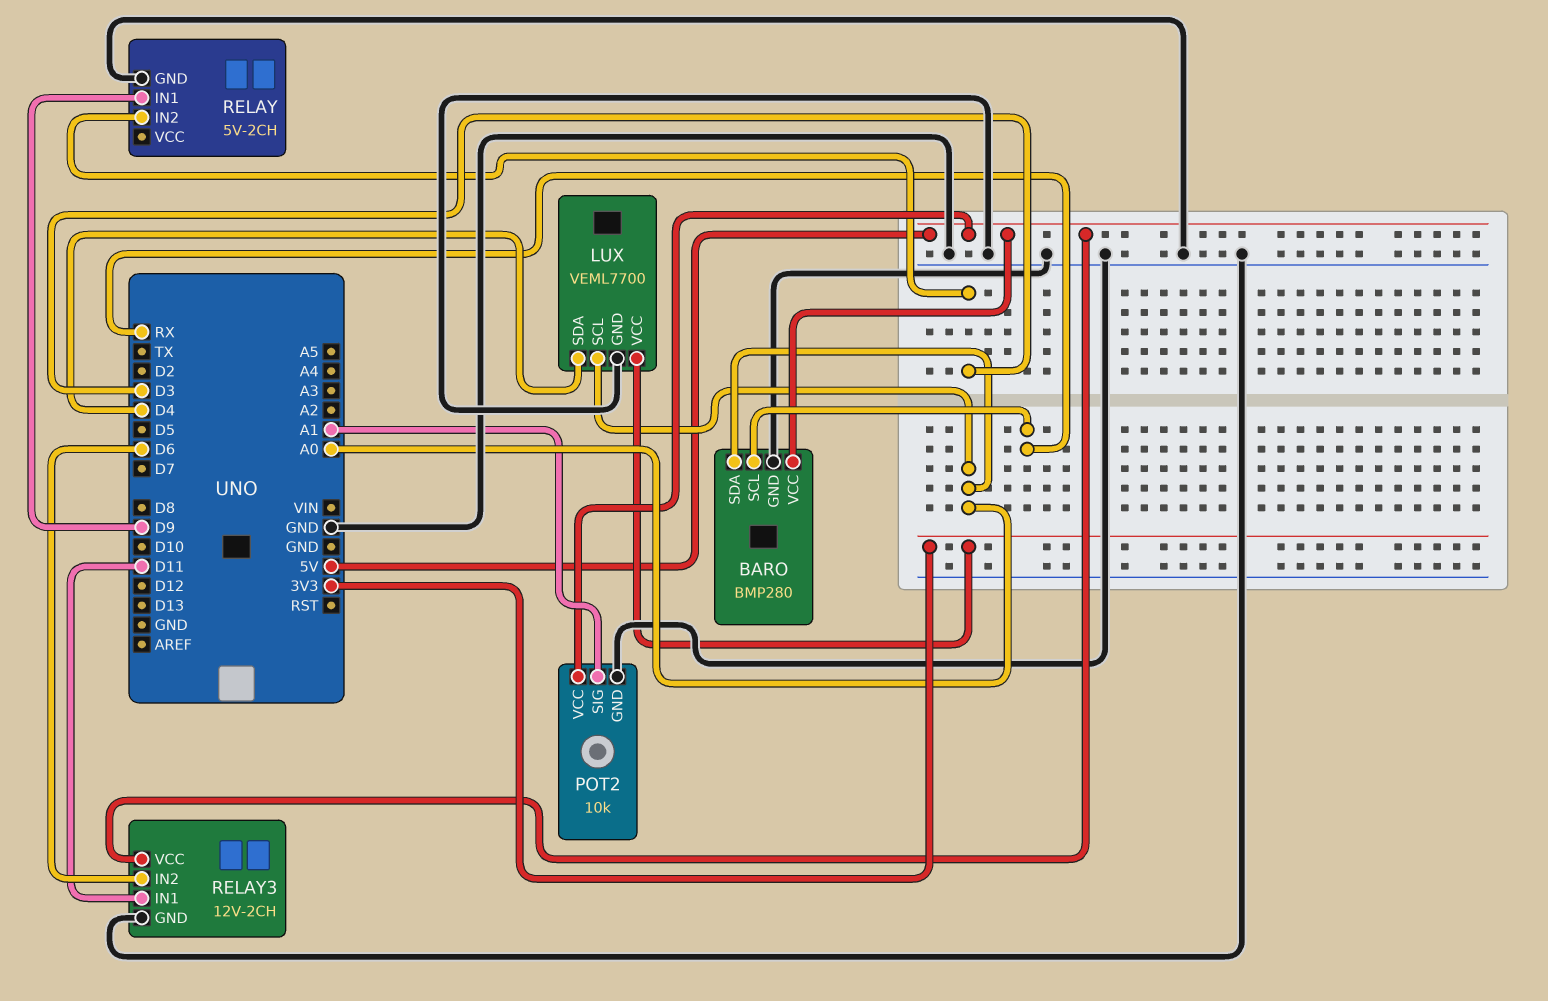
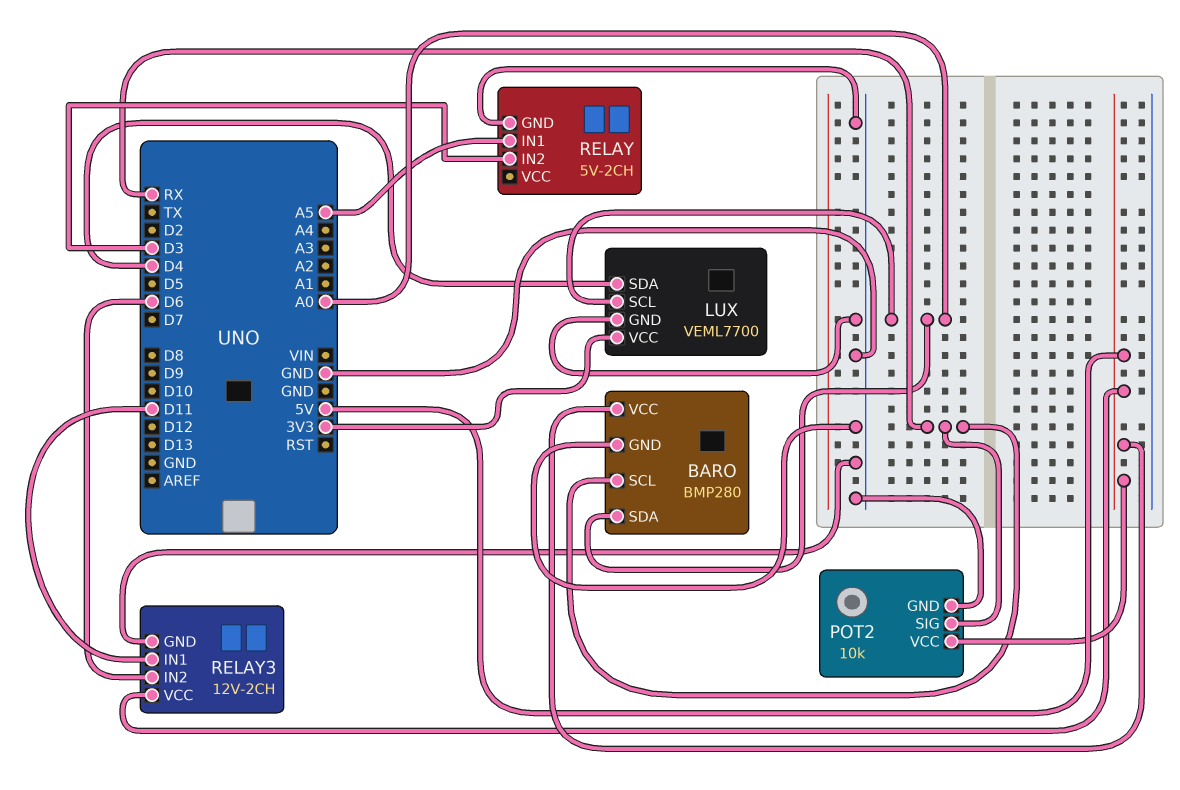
POT2 pin SIG: A1 -> RX
RELAY pin IN1: D9 -> A5

